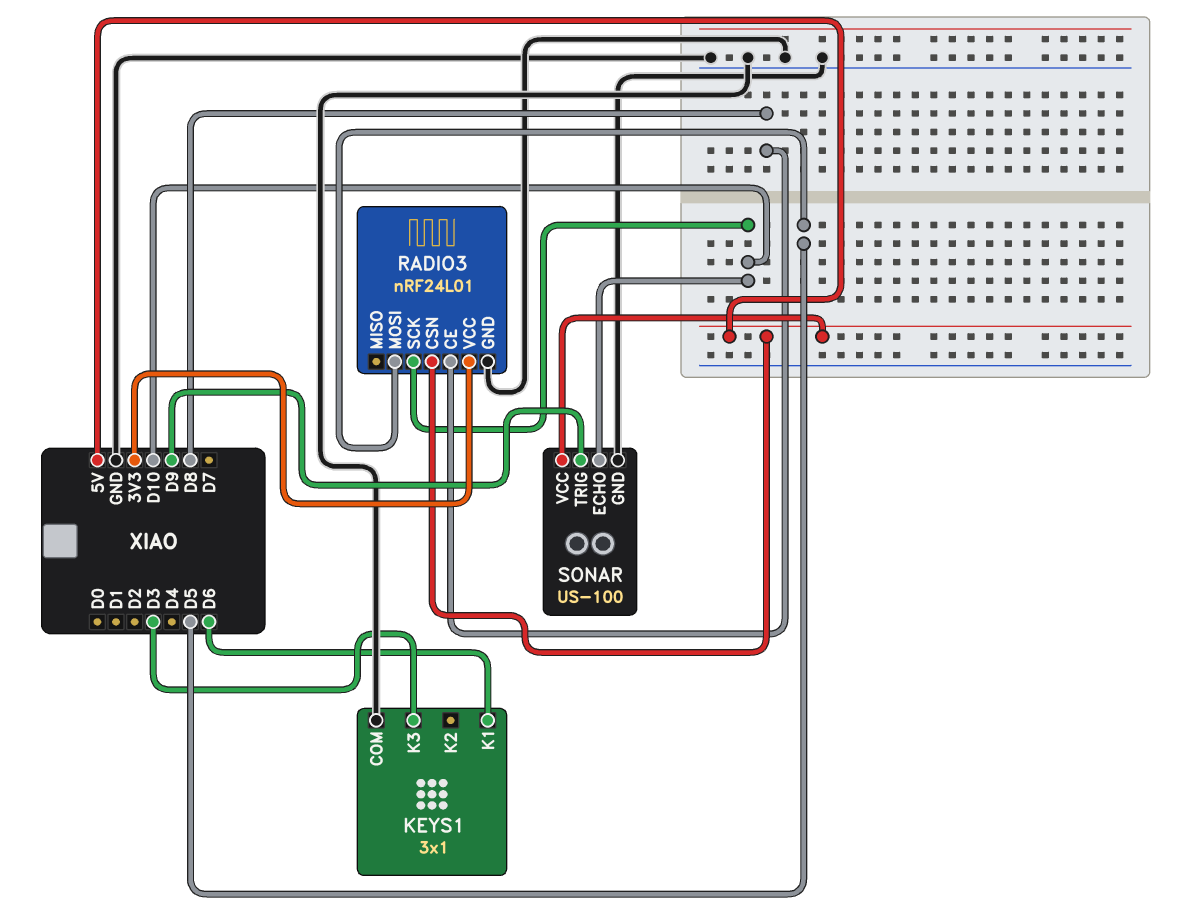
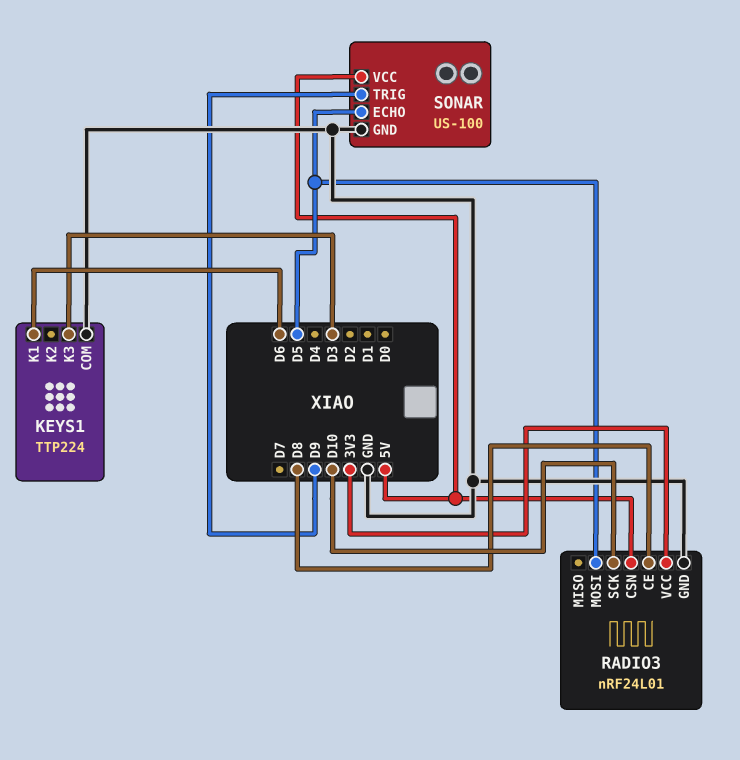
KEYS1: 3x1 -> TTP224
SONAR pin ECHO: D10 -> D5

